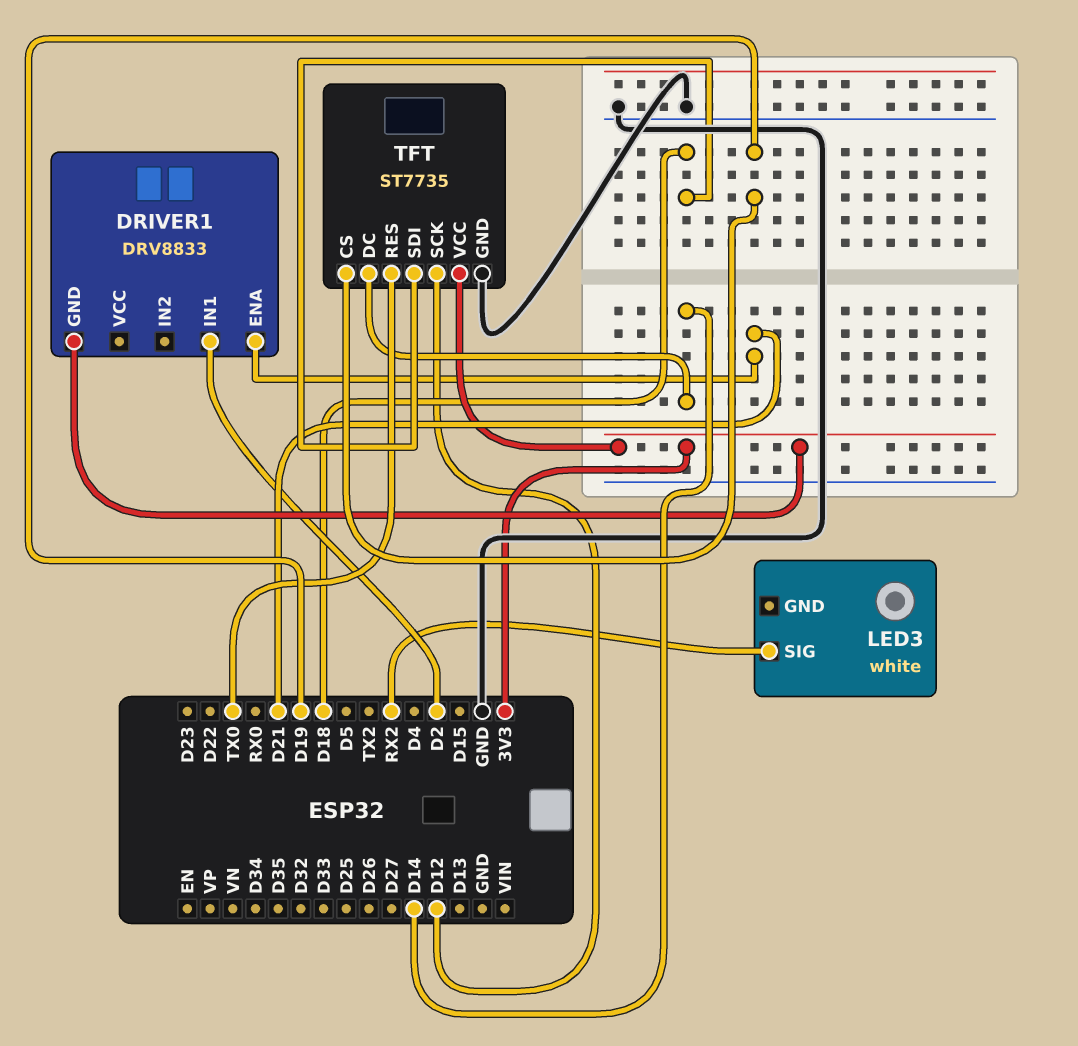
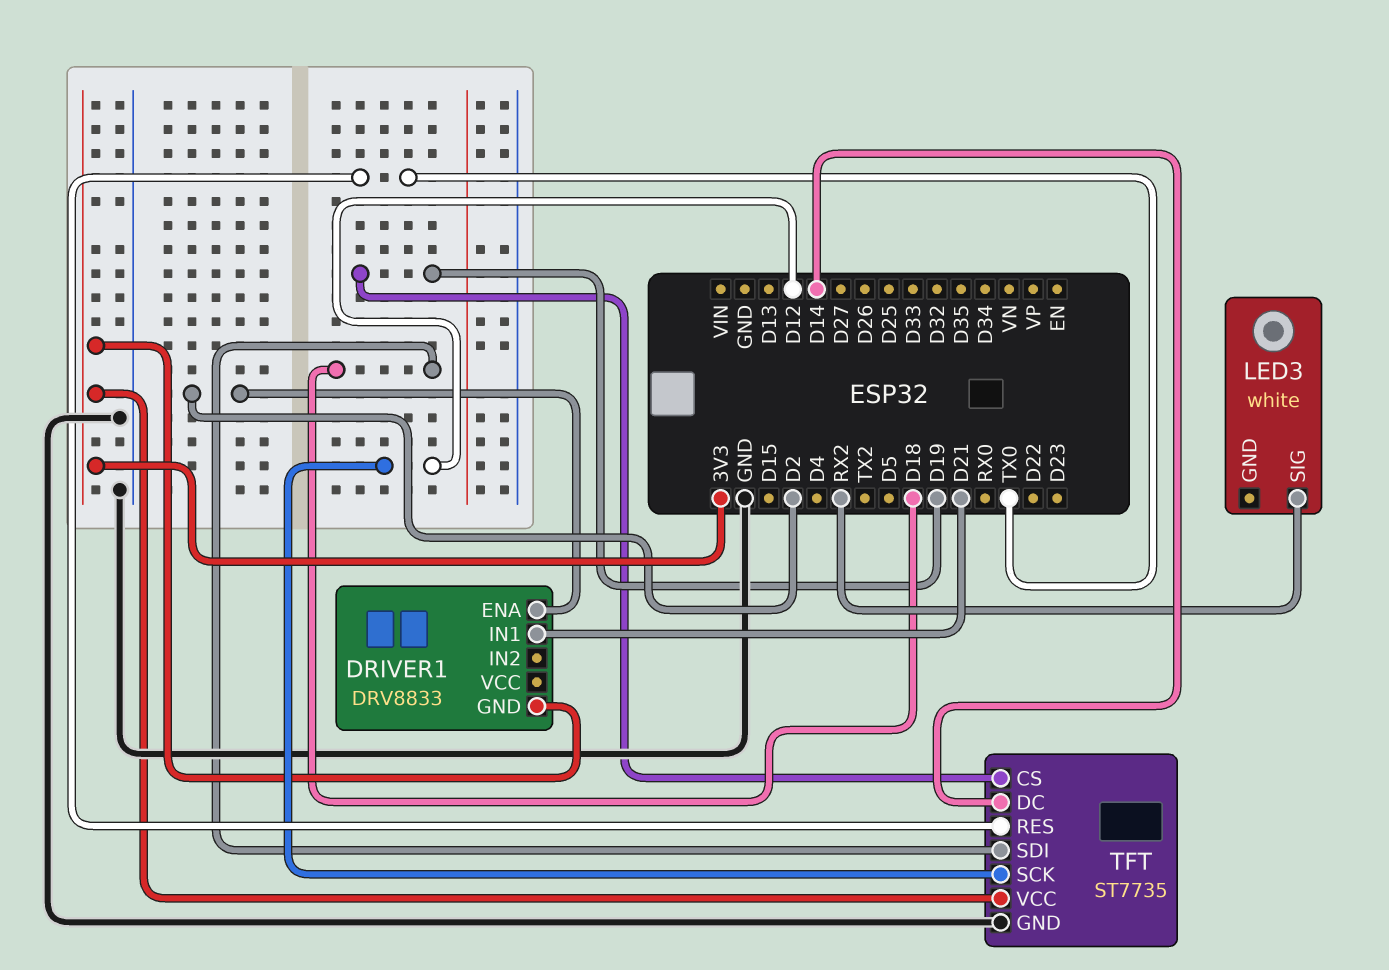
DRIVER1 pin ENA: D21 -> D2
DRIVER1 pin IN1: D2 -> D21

